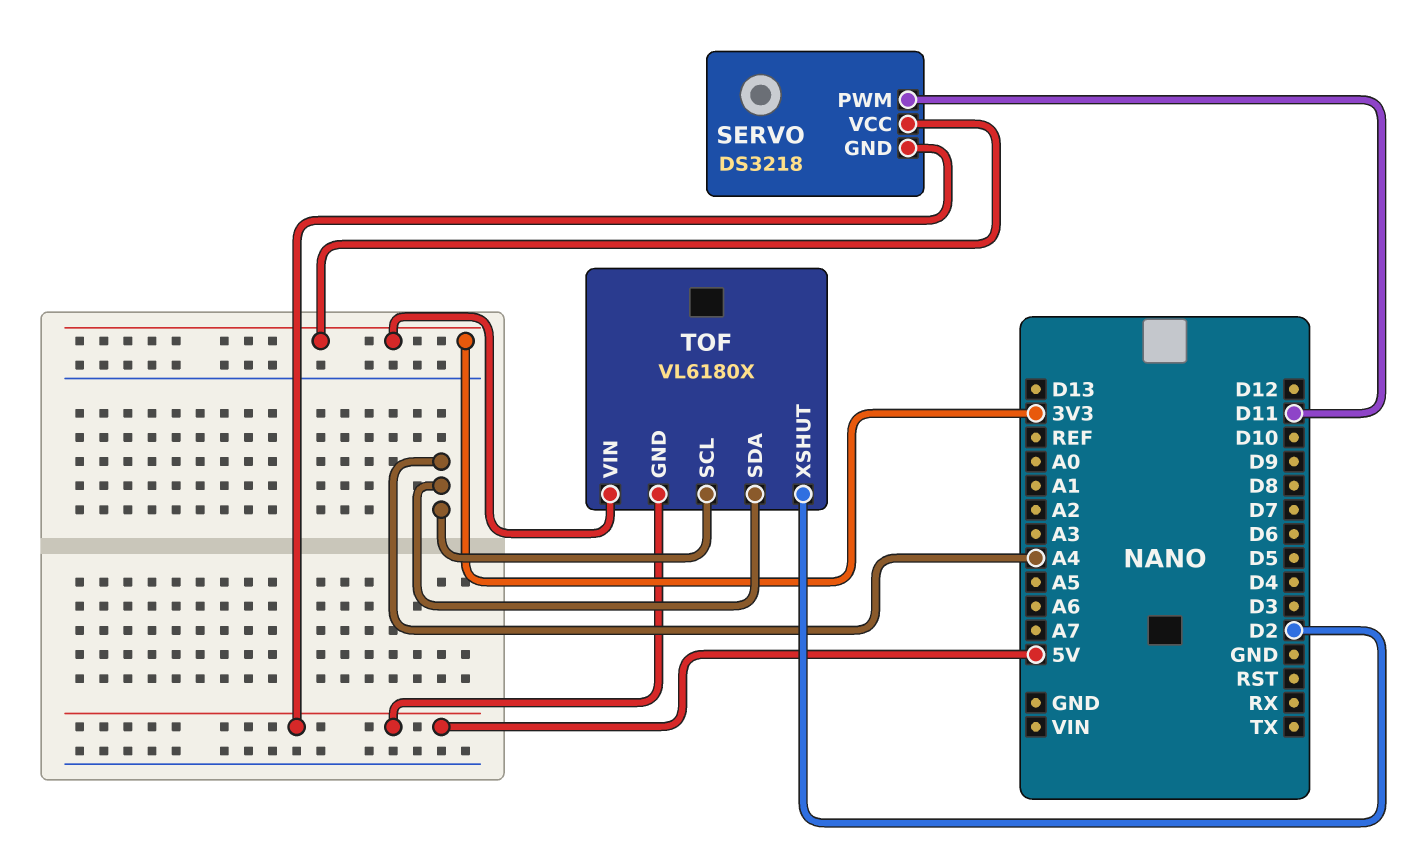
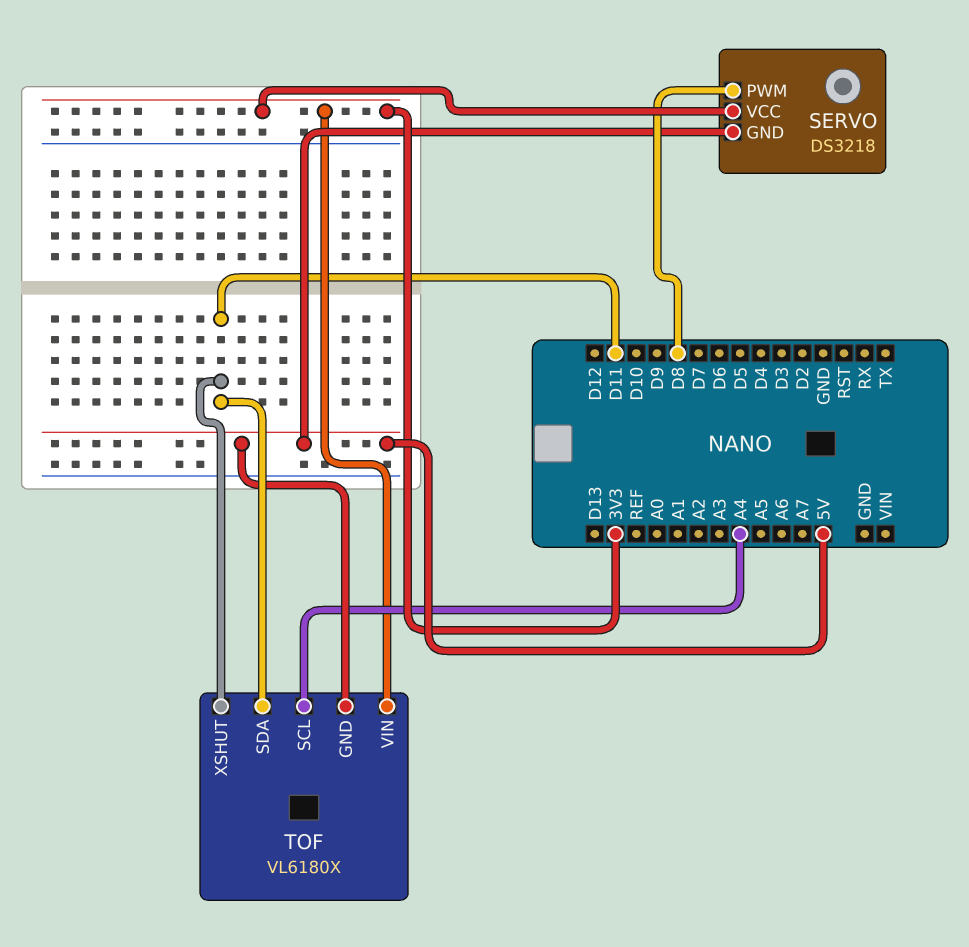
SERVO pin PWM: D11 -> D8
TOF pin SDA: A4 -> D11
TOF pin XSHUT: D2 -> D11

